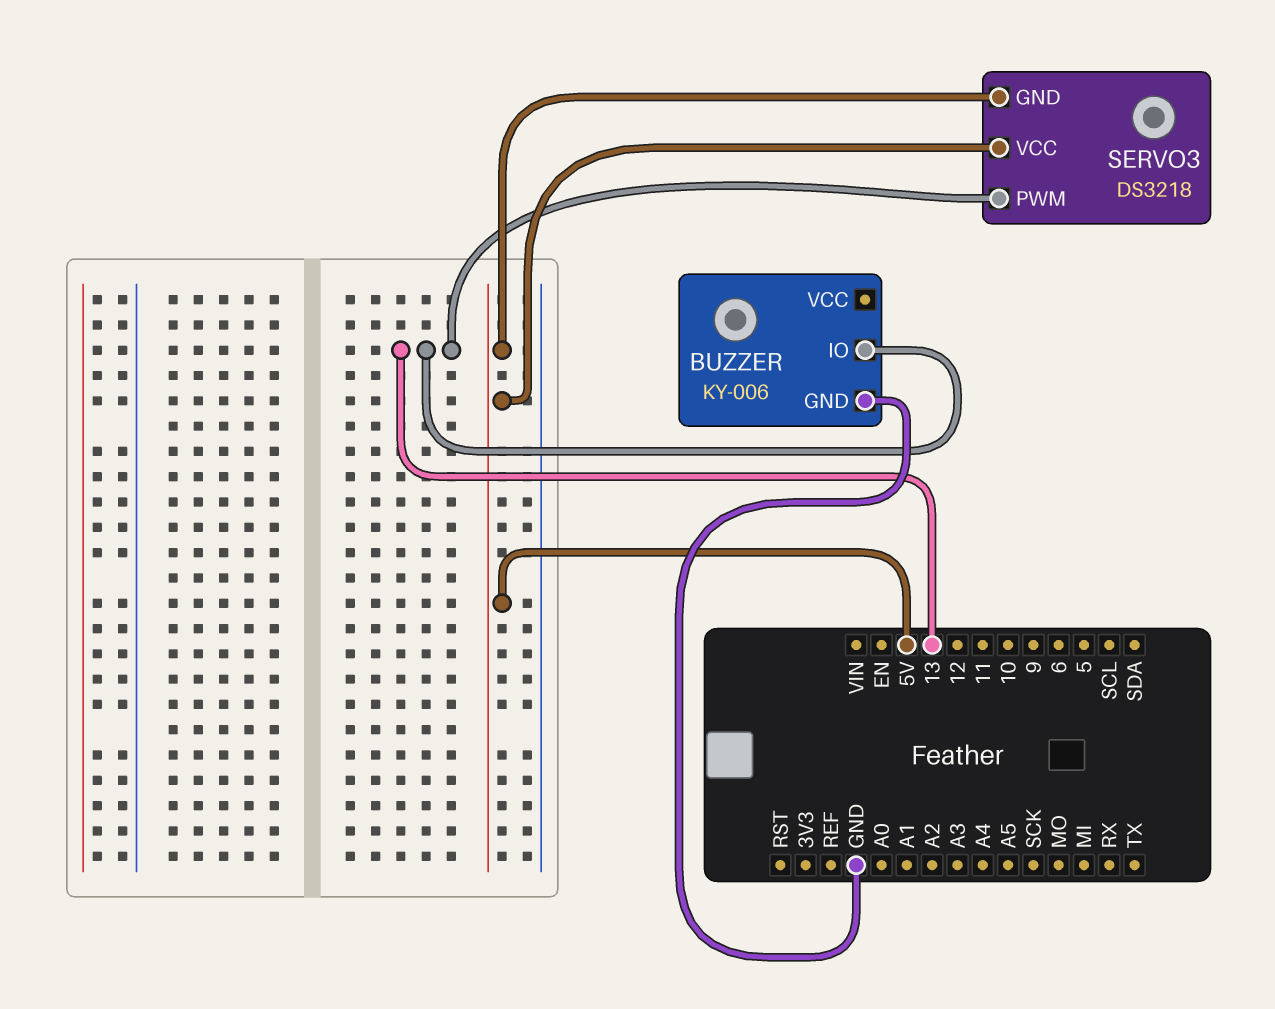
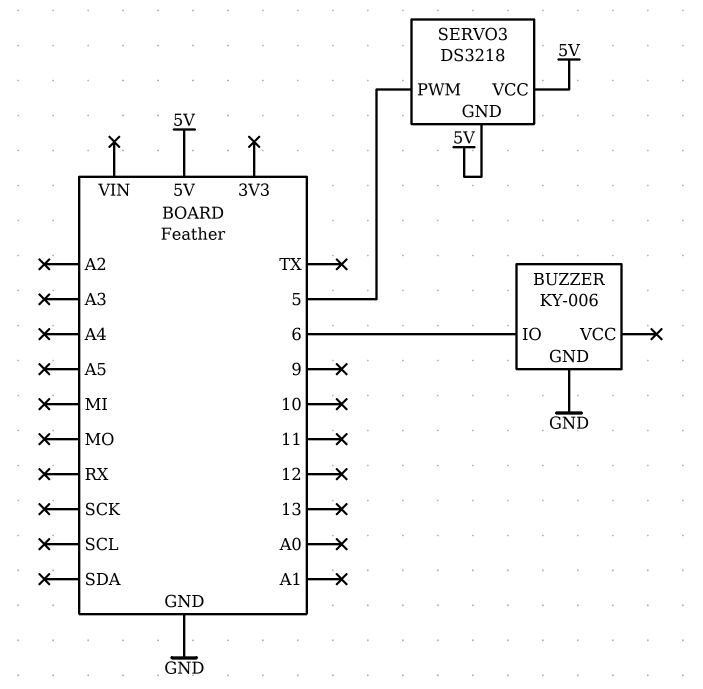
BUZZER pin IO: 13 -> 6
SERVO3 pin PWM: 13 -> 5

